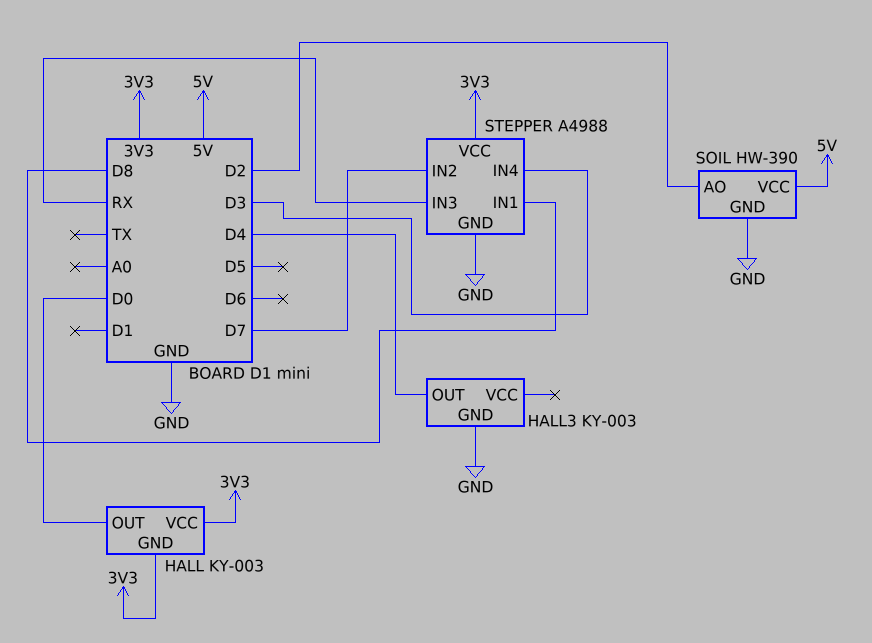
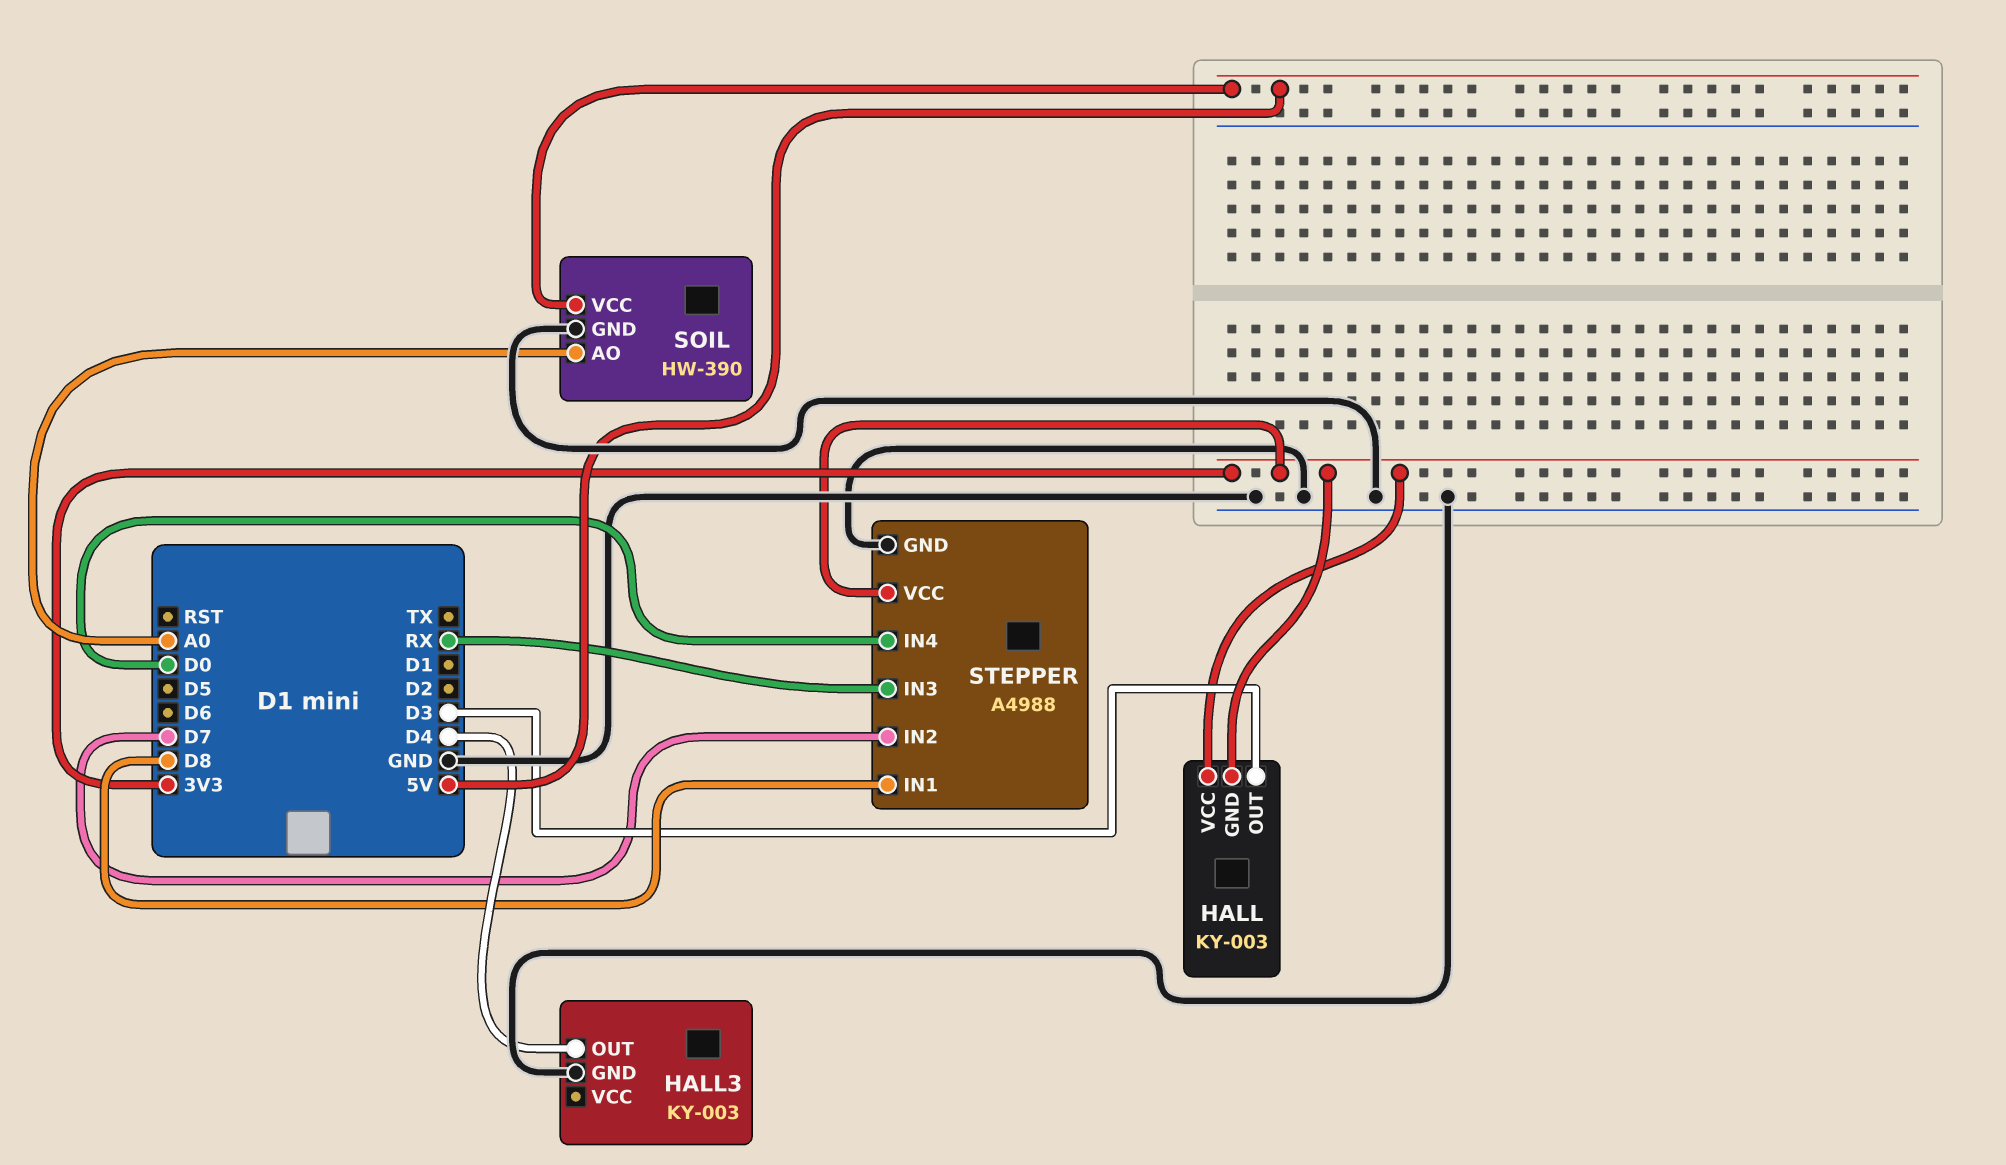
HALL pin OUT: D0 -> D3
SOIL pin AO: D2 -> A0
STEPPER pin IN4: D3 -> D0

